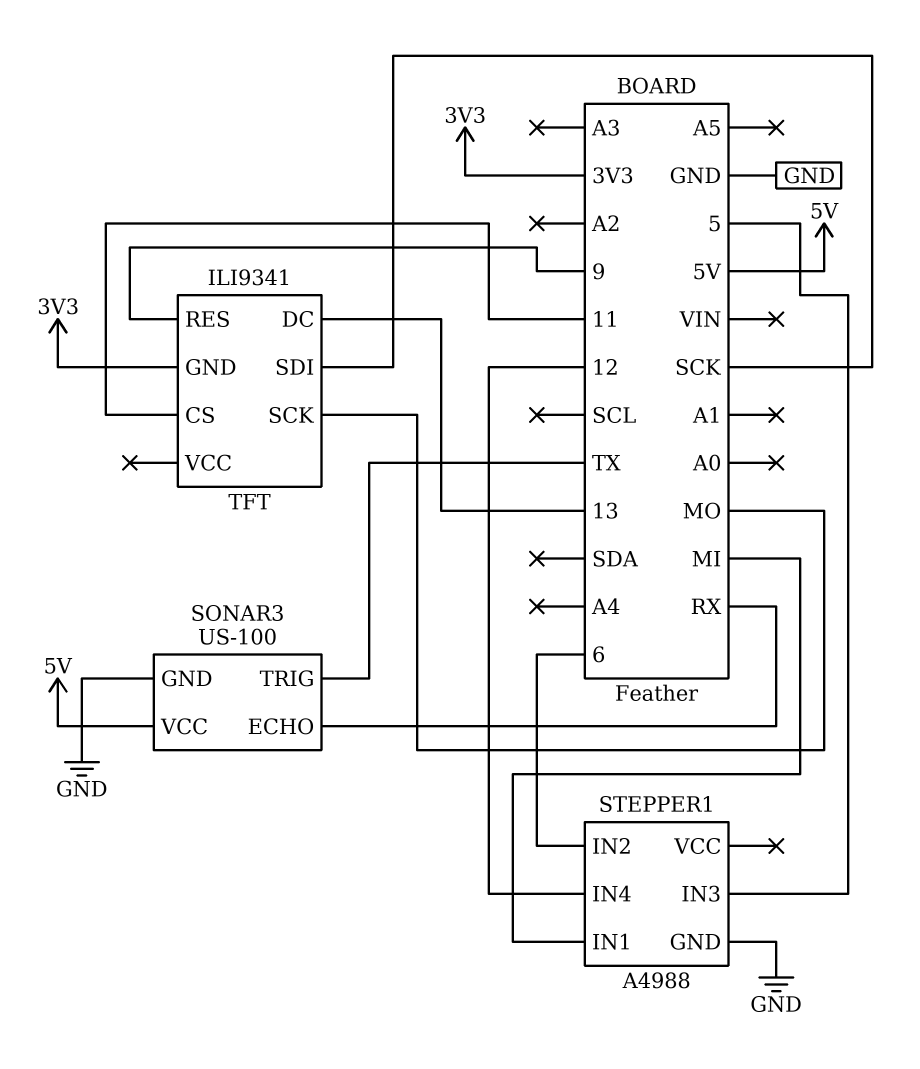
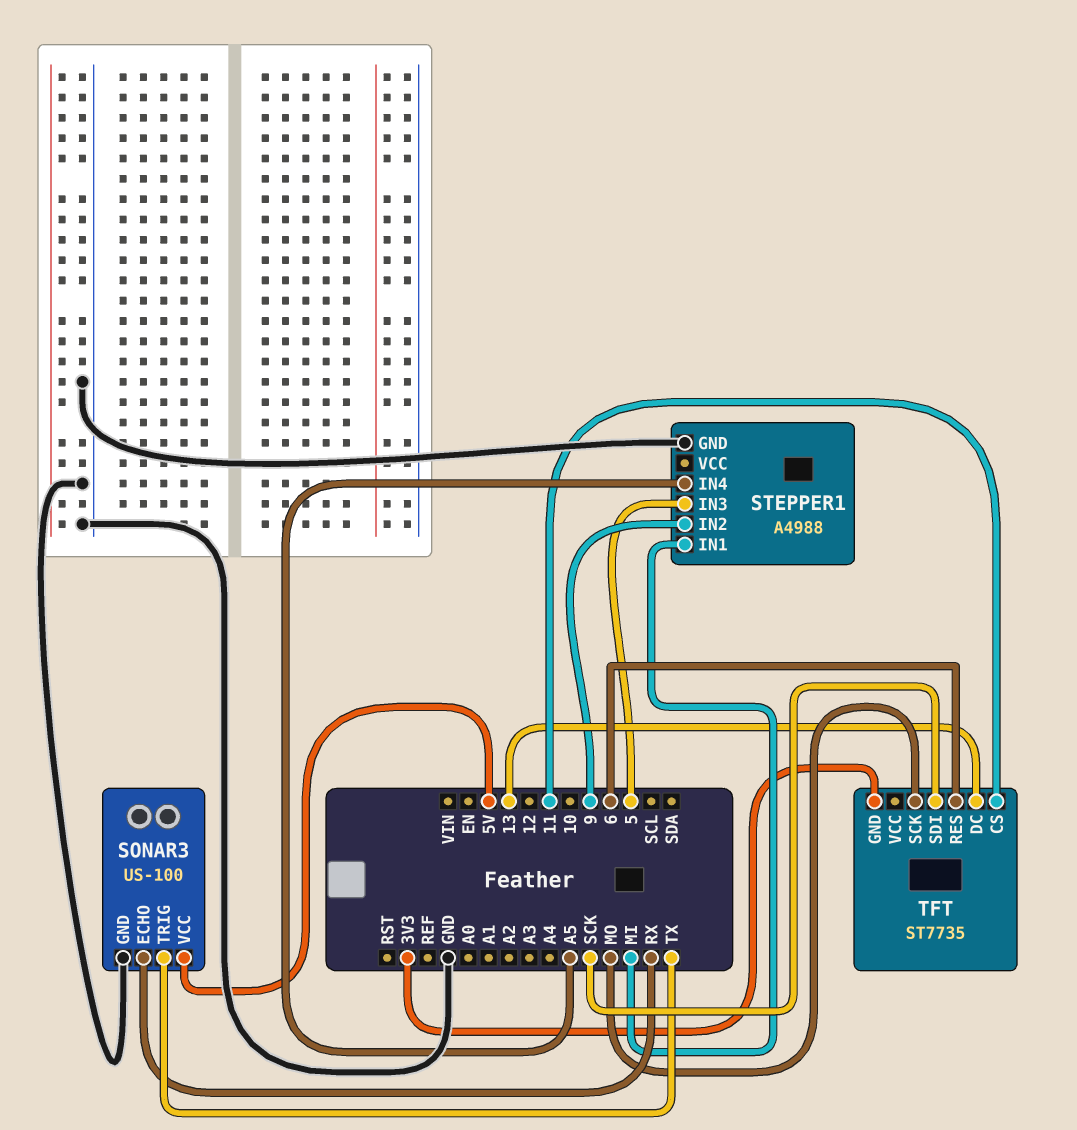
STEPPER1 pin IN2: 6 -> 9
STEPPER1 pin IN4: 12 -> A5
TFT: ILI9341 -> ST7735
TFT pin RES: 9 -> 6

